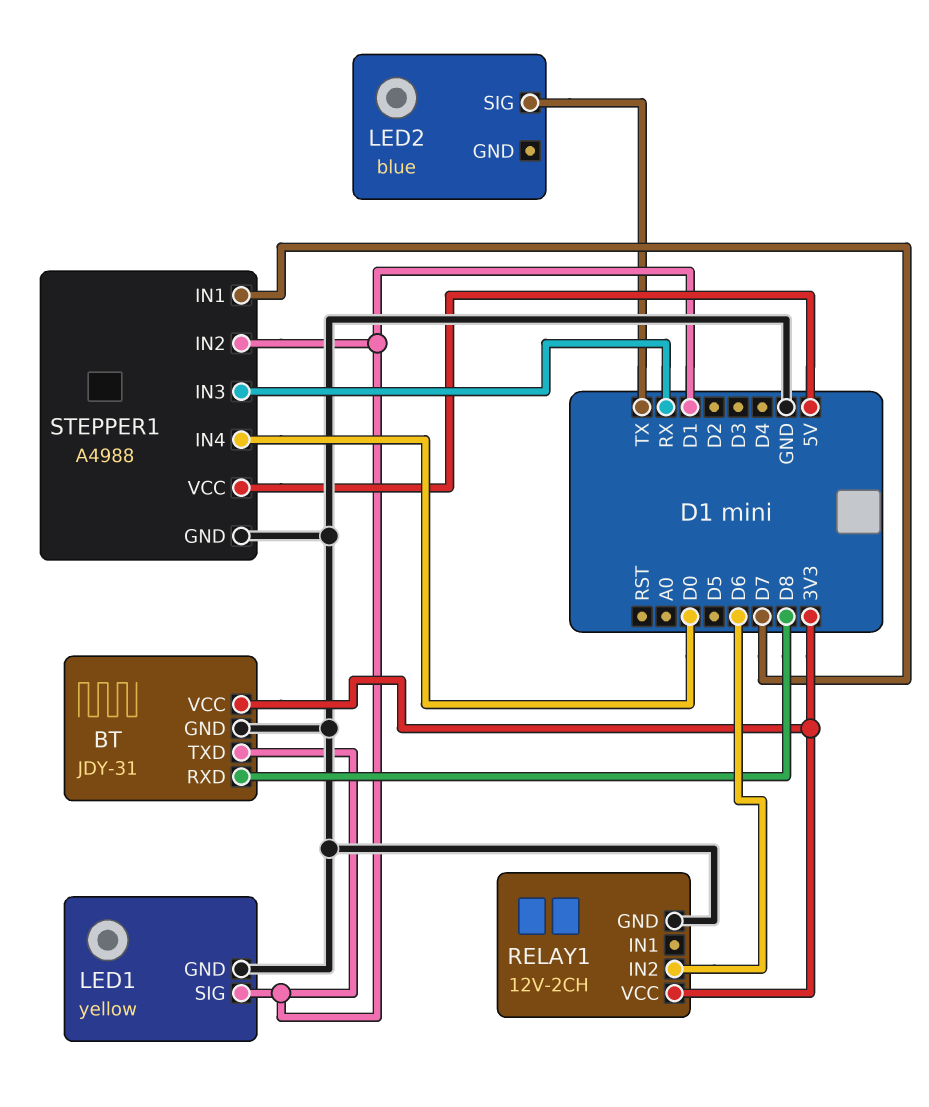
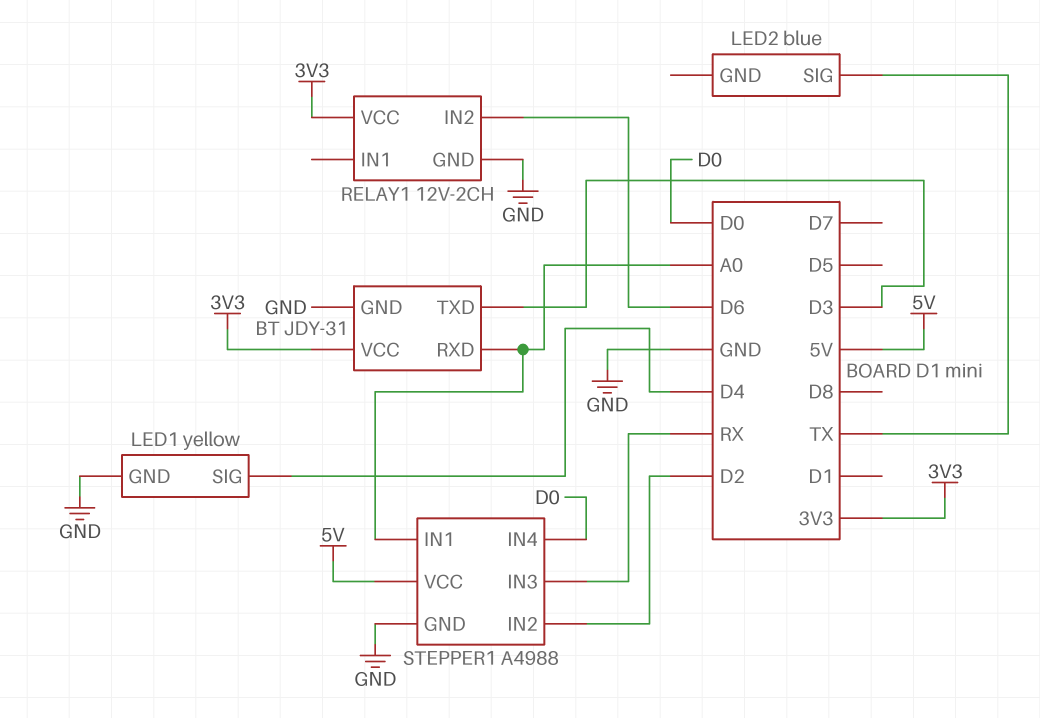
BT pin RXD: D8 -> A0
BT pin TXD: D1 -> D3
LED1 pin SIG: D1 -> D4
STEPPER1 pin IN1: D7 -> A0
STEPPER1 pin IN2: D1 -> D2

